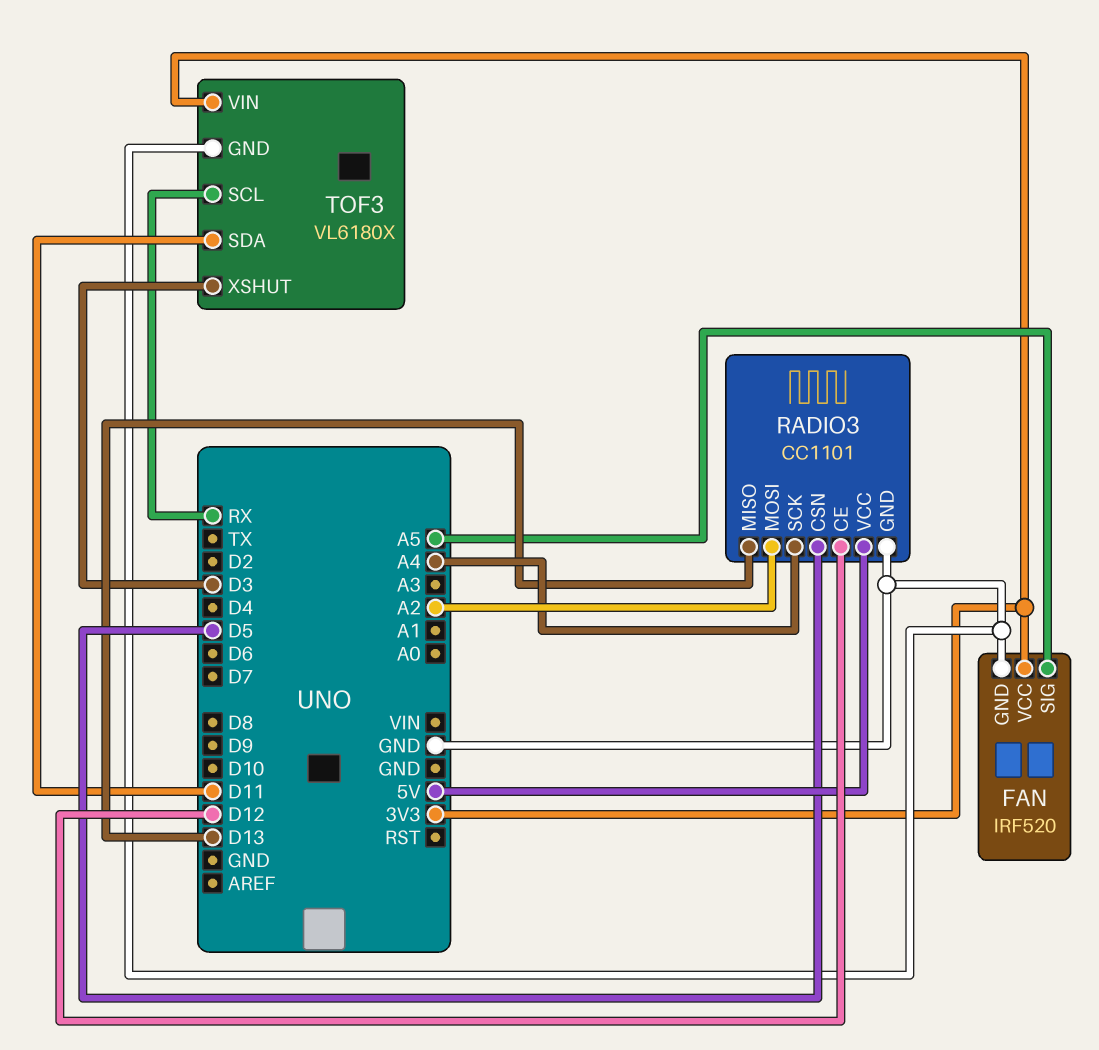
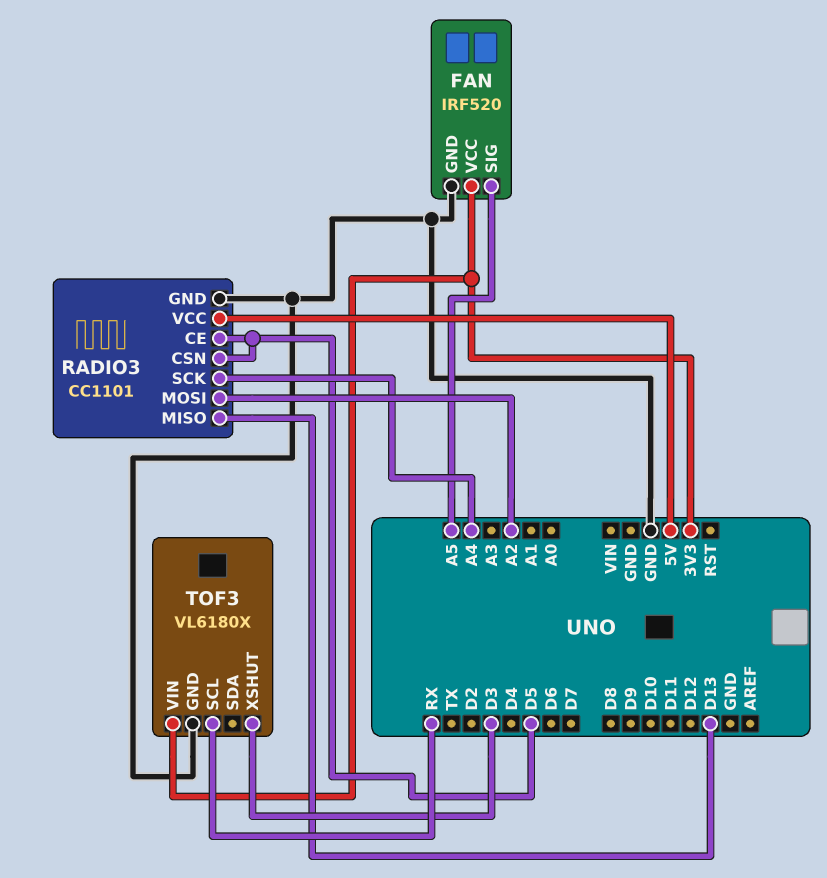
RADIO3 pin CE: D12 -> D5
TOF3 pin SDA: D11 -> none

